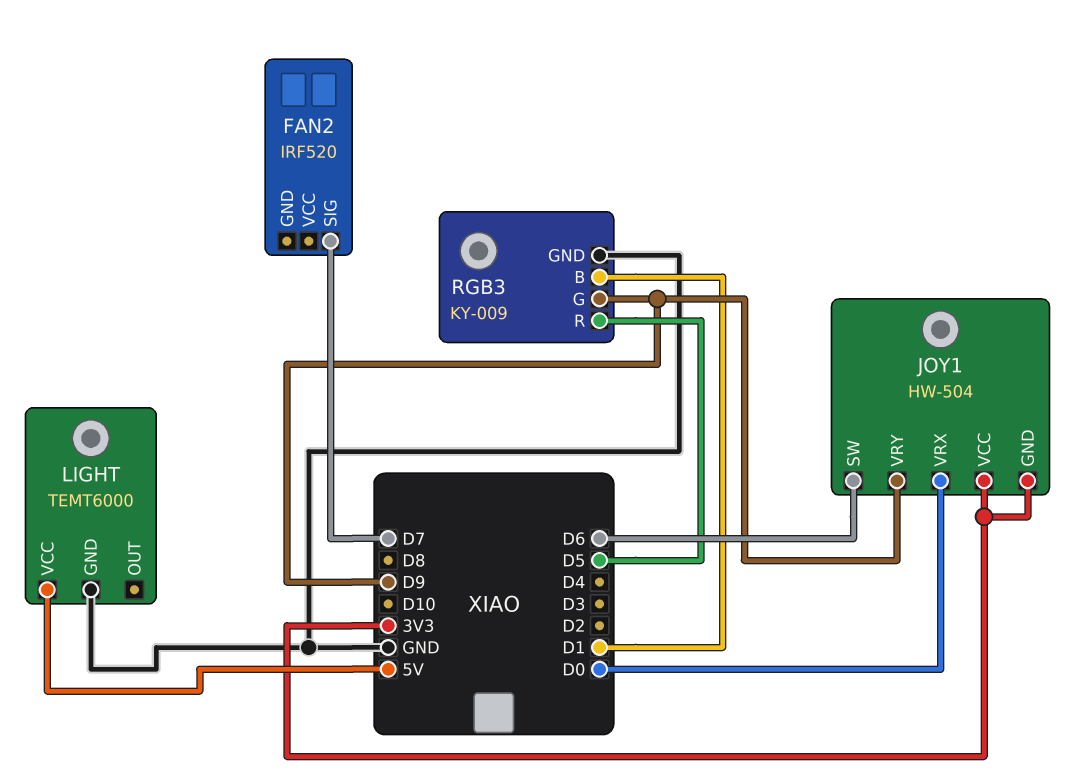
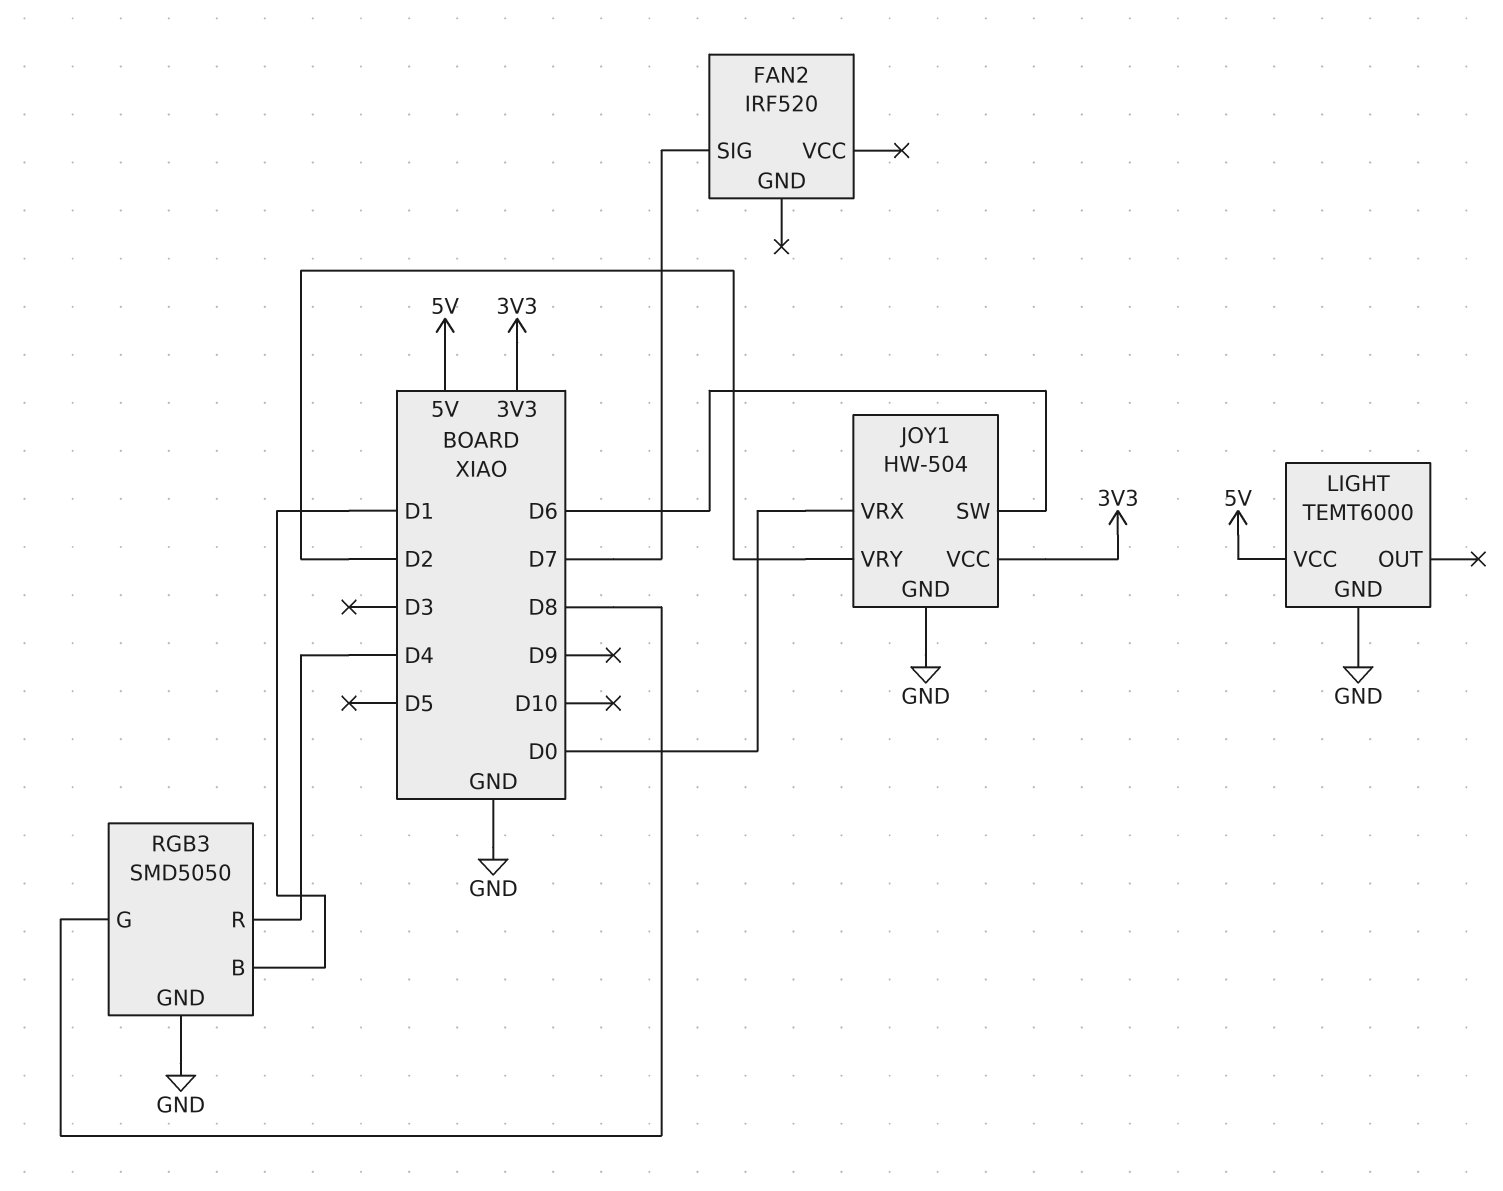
JOY1 pin GND: 3V3 -> GND
JOY1 pin VRY: D9 -> D2
RGB3: KY-009 -> SMD5050
RGB3 pin G: D9 -> D8
RGB3 pin R: D5 -> D4

